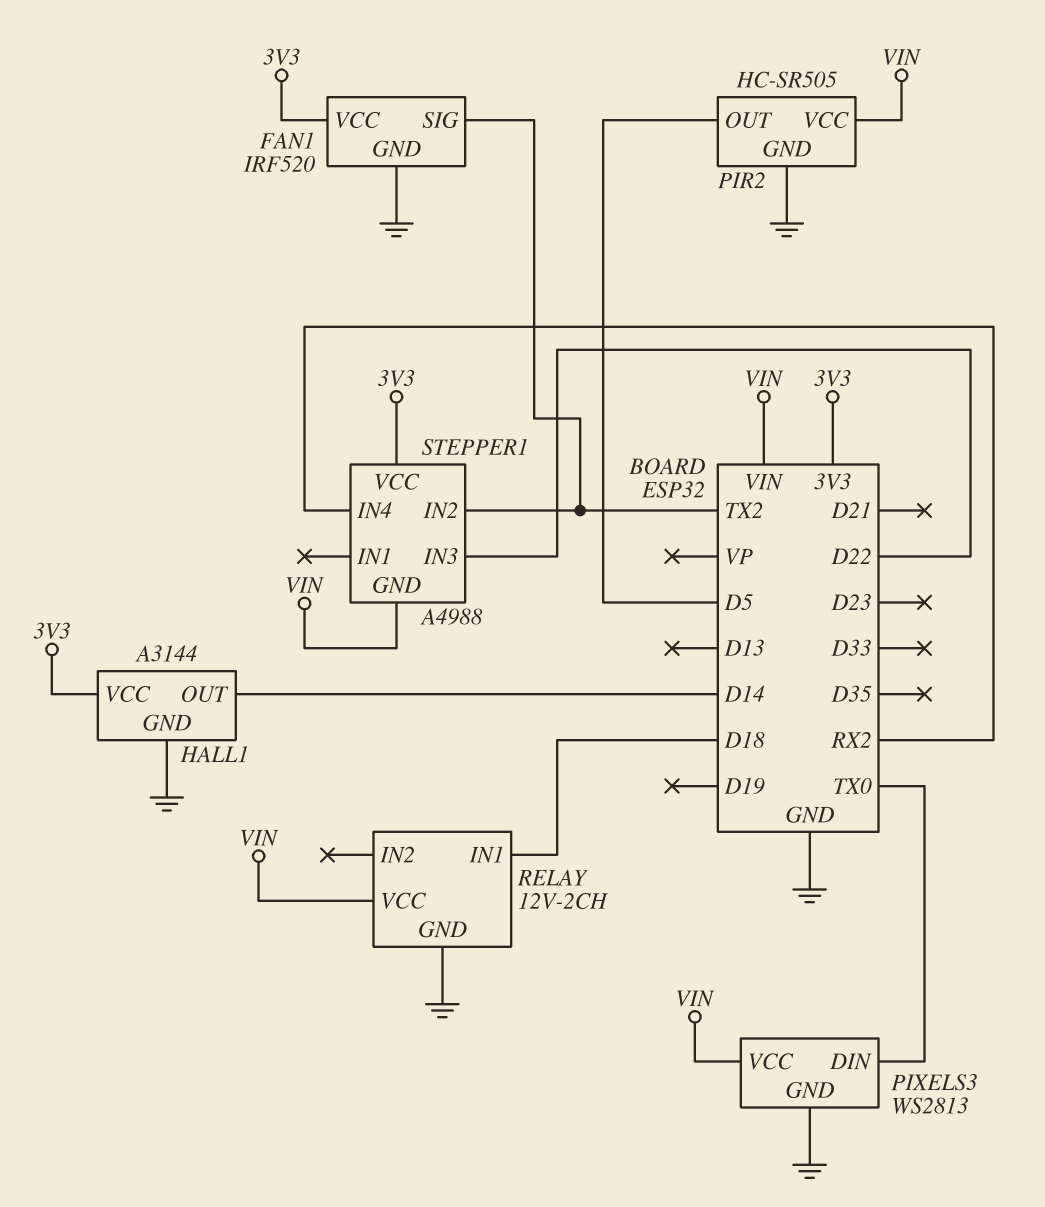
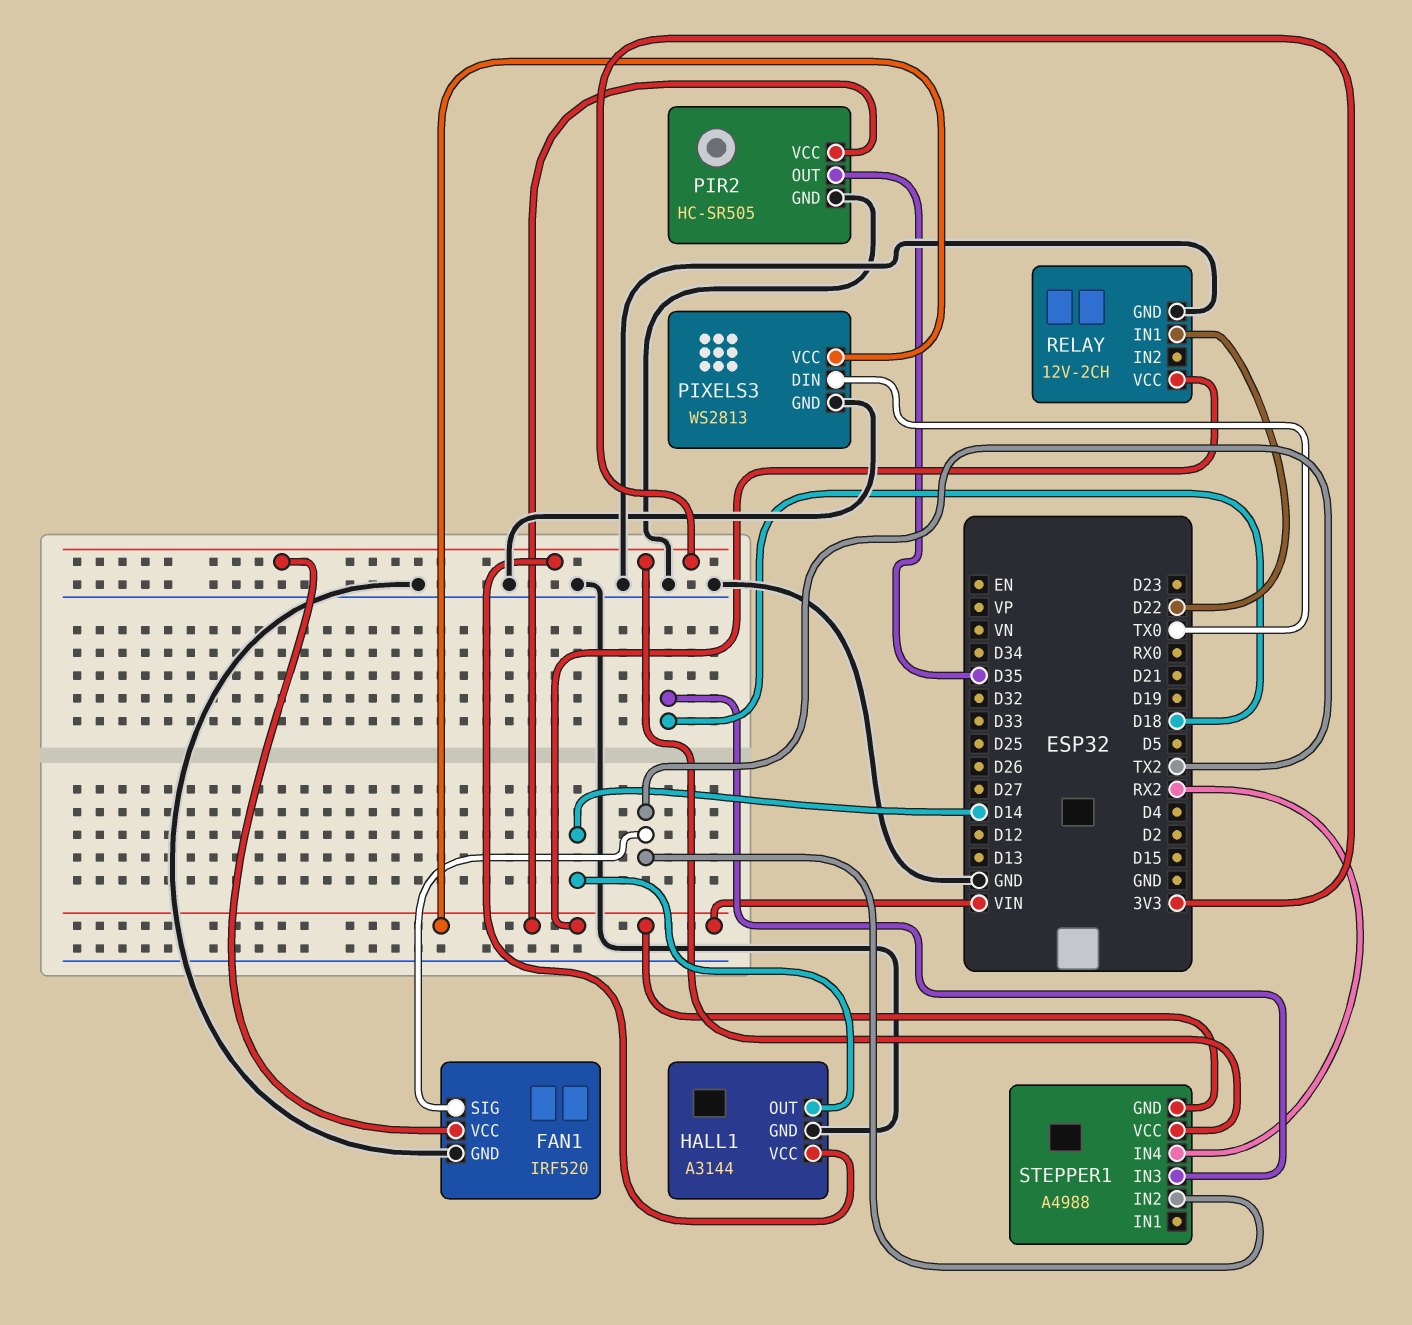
PIR2 pin OUT: D5 -> D35
RELAY pin IN1: D18 -> D22
STEPPER1 pin IN3: D22 -> D18

